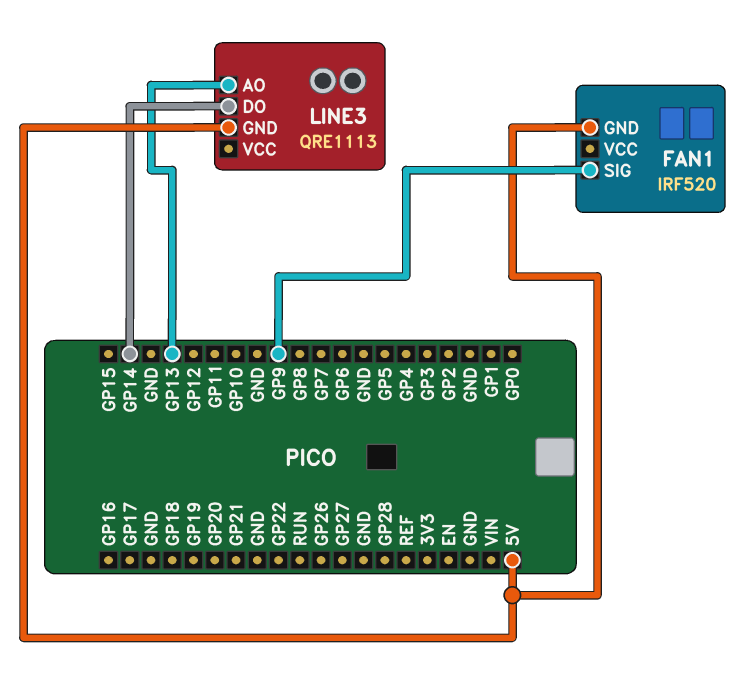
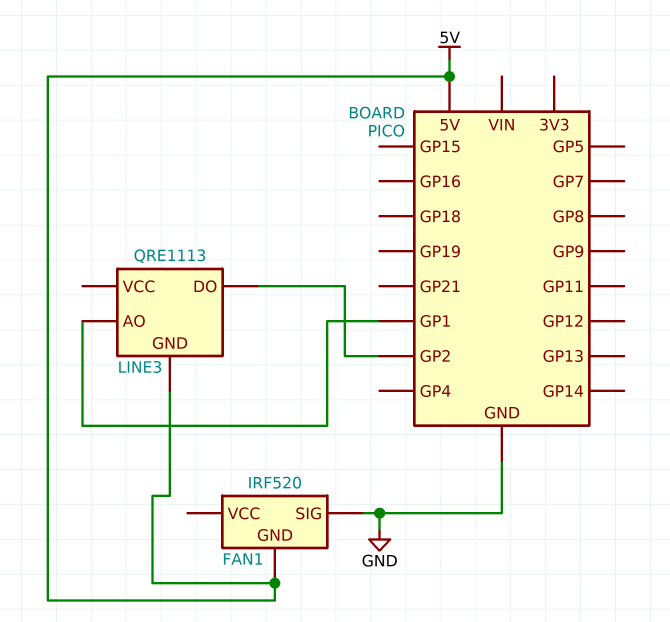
FAN1 pin SIG: GP9 -> GND
LINE3 pin AO: GP13 -> GP1
LINE3 pin DO: GP14 -> GP2

